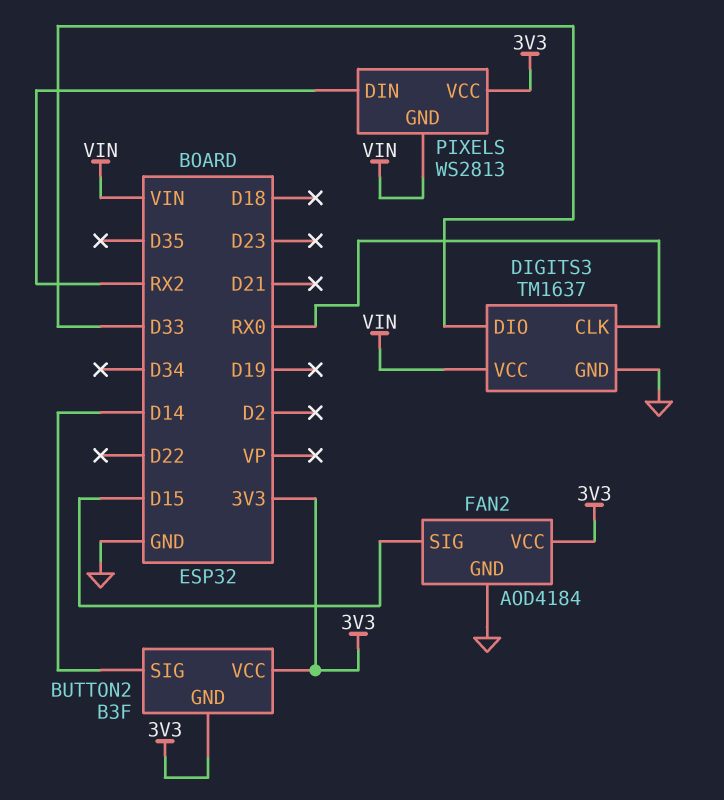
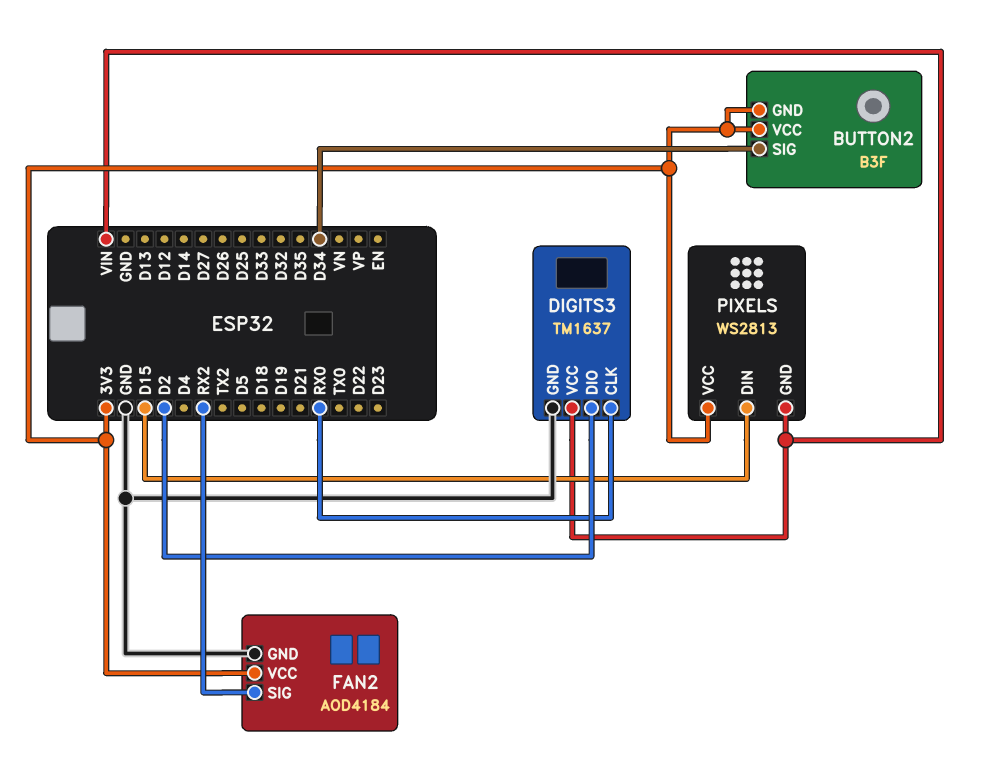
BUTTON2 pin SIG: D14 -> D34
DIGITS3 pin DIO: D33 -> D2
FAN2 pin SIG: D15 -> RX2
PIXELS pin DIN: RX2 -> D15

